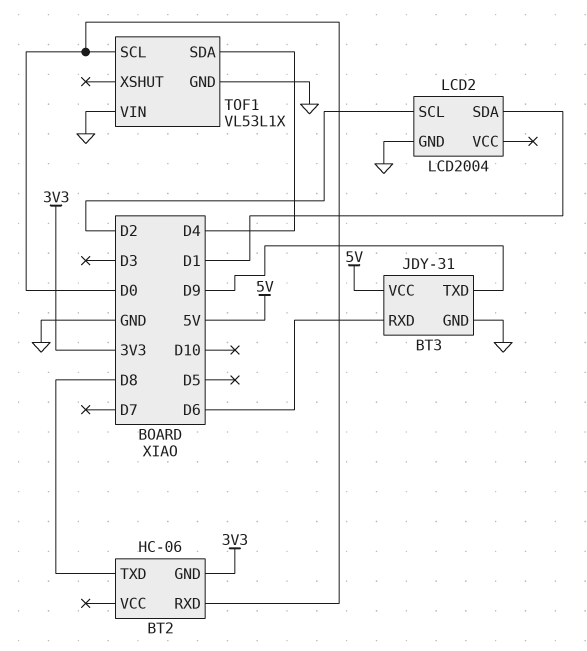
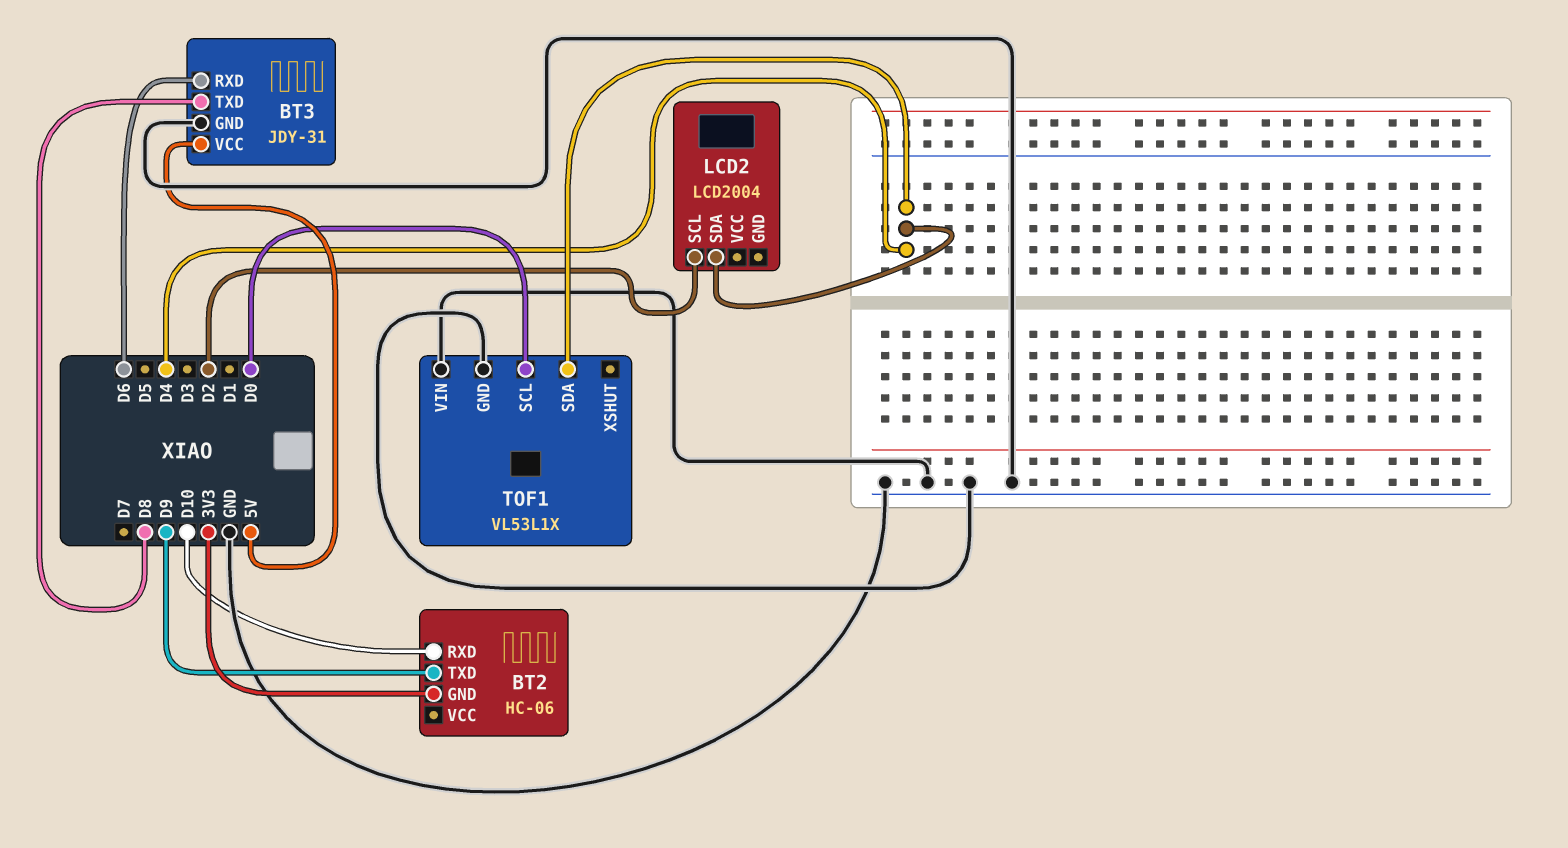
BT2 pin RXD: D0 -> D10
BT2 pin TXD: D8 -> D9
BT3 pin TXD: D9 -> D8
LCD2 pin GND: GND -> none
LCD2 pin SDA: D1 -> D4

